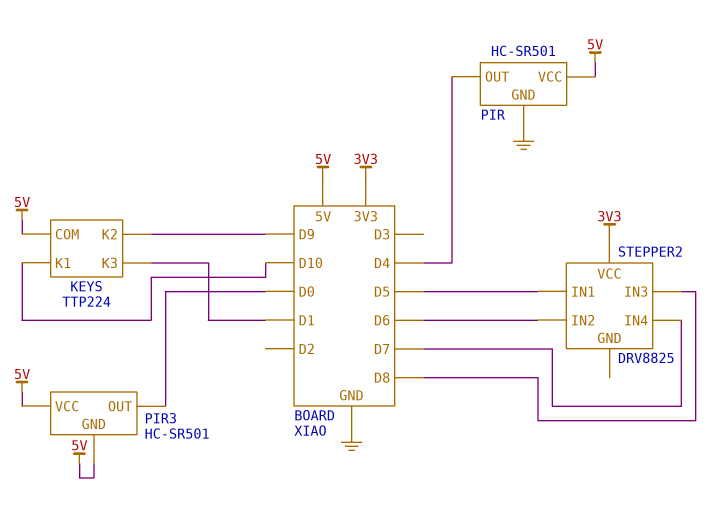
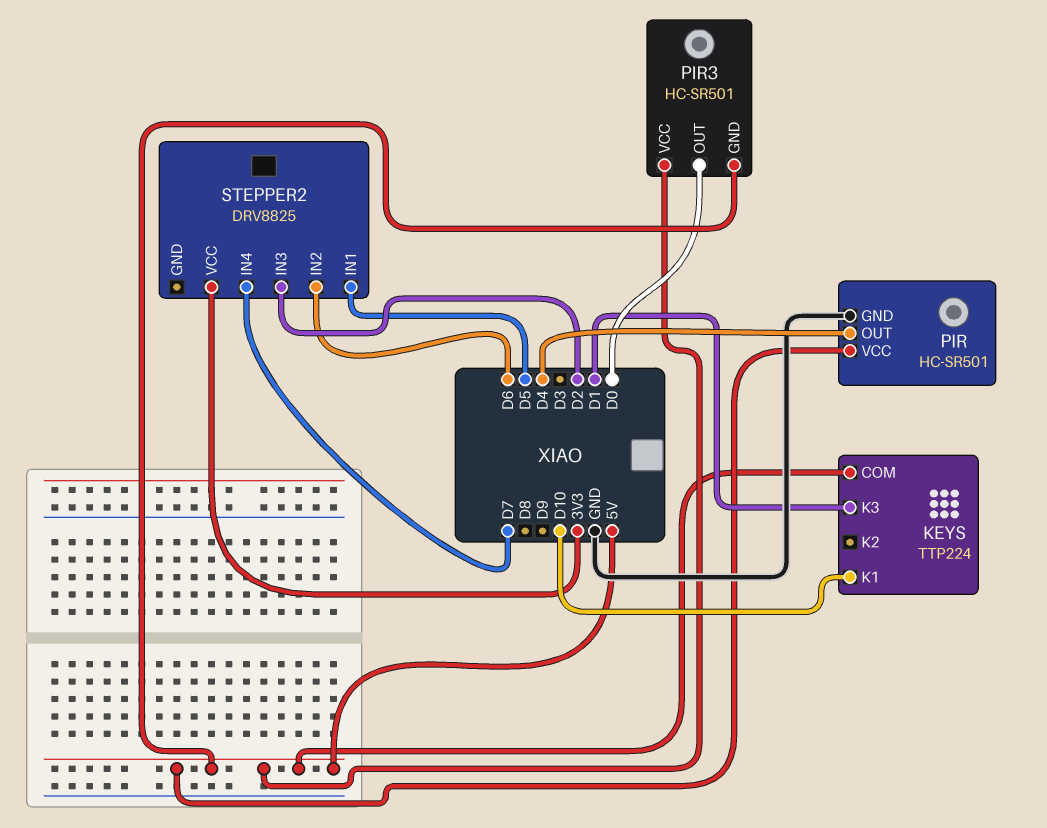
KEYS pin K2: D9 -> none
STEPPER2 pin IN3: D8 -> D2

